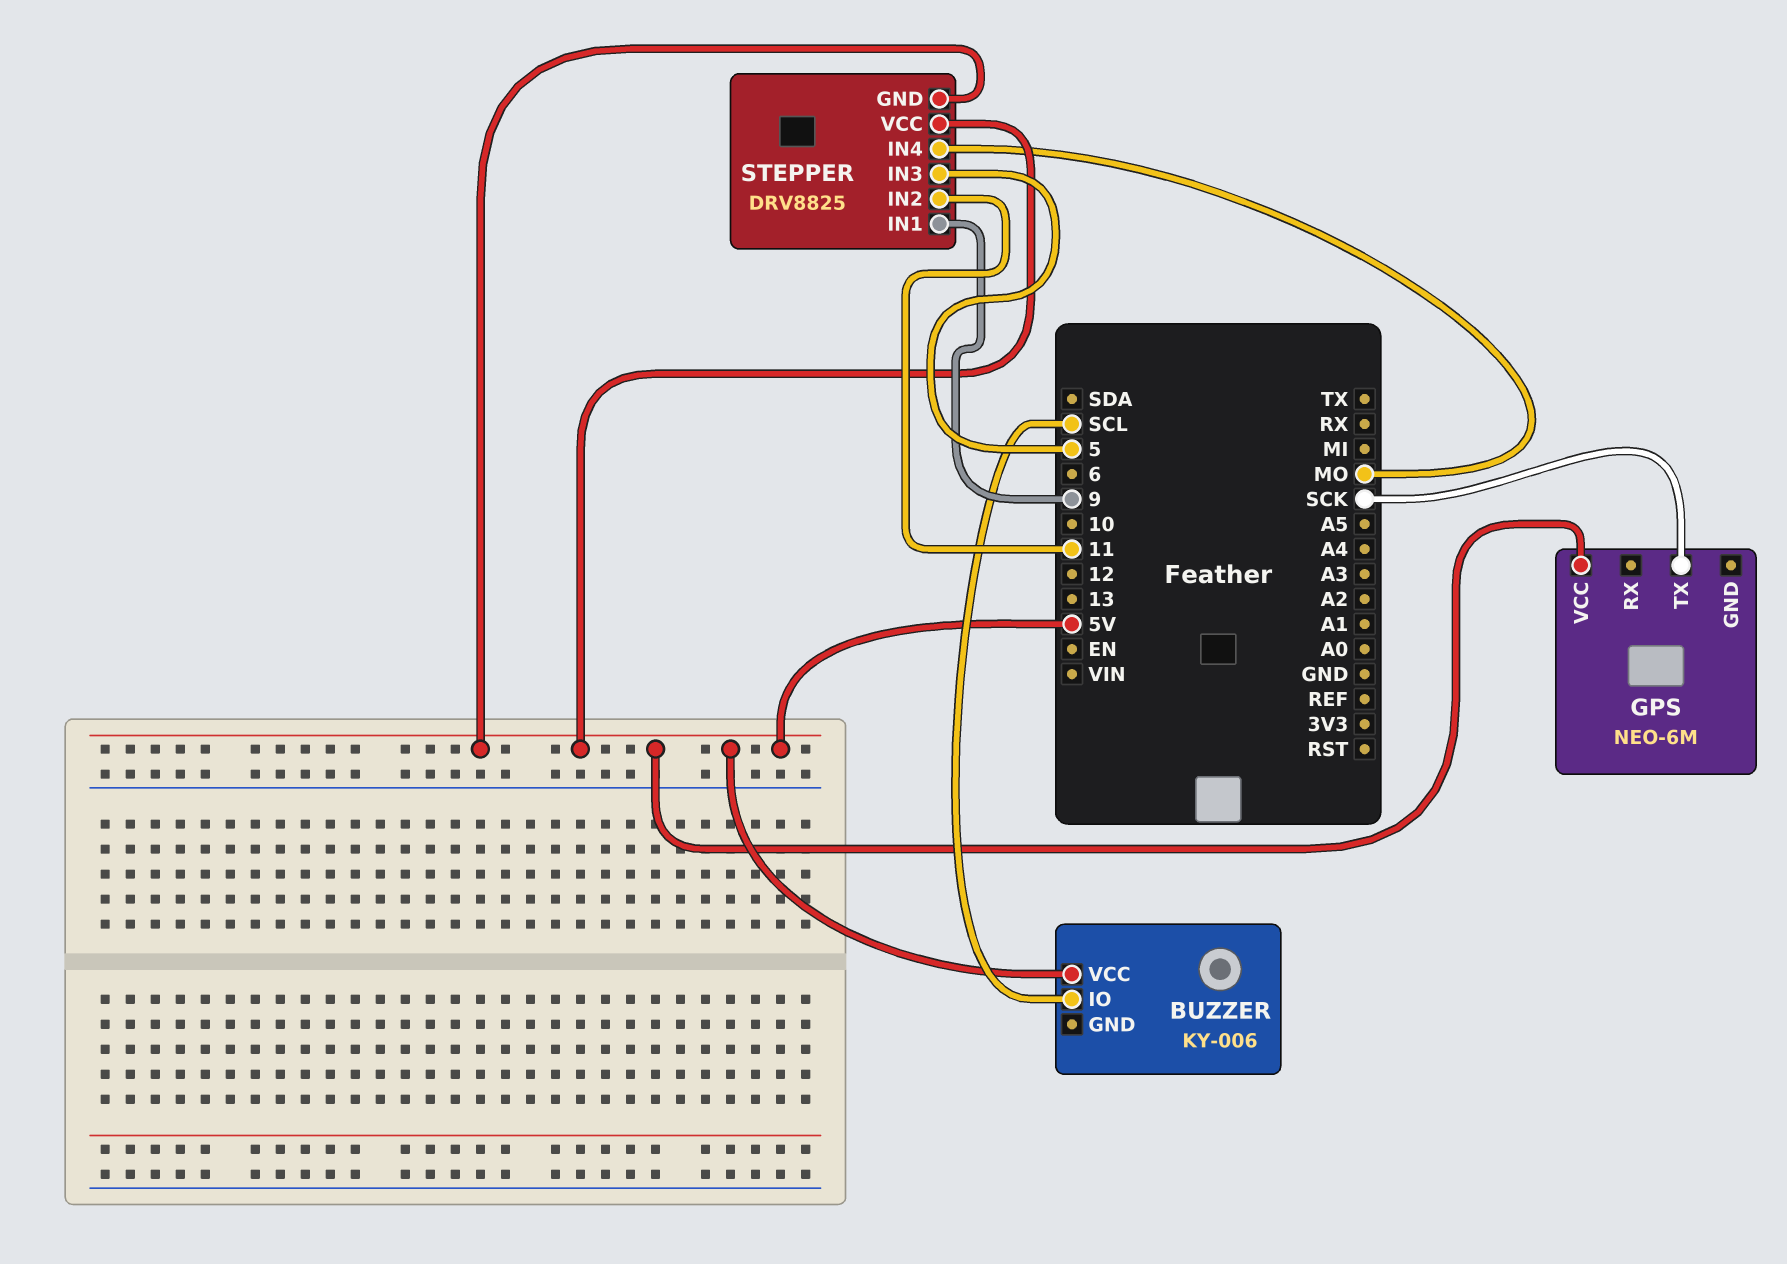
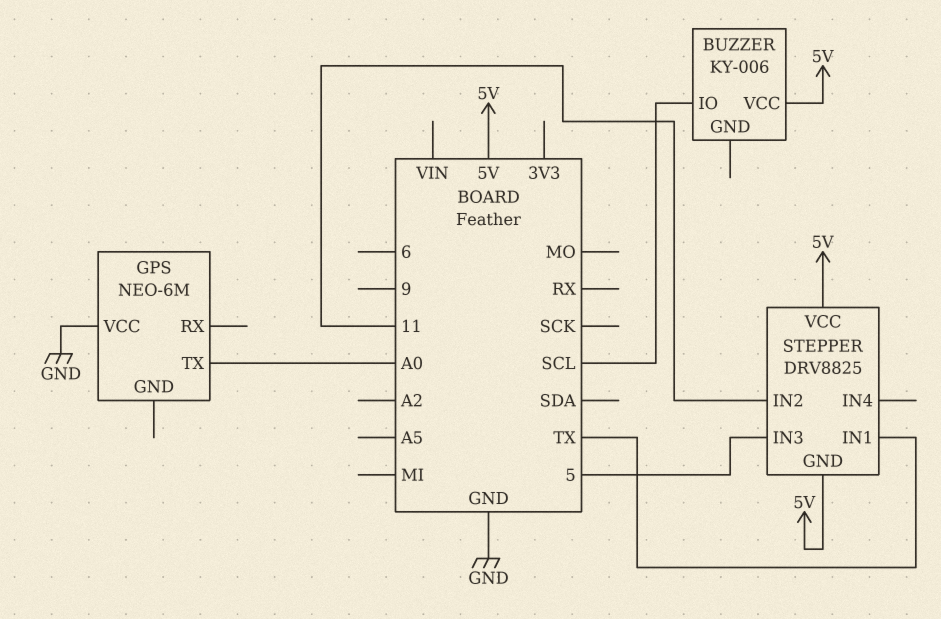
GPS pin TX: SCK -> A0
GPS pin VCC: 5V -> GND
STEPPER pin IN1: 9 -> TX
STEPPER pin IN4: MO -> none

